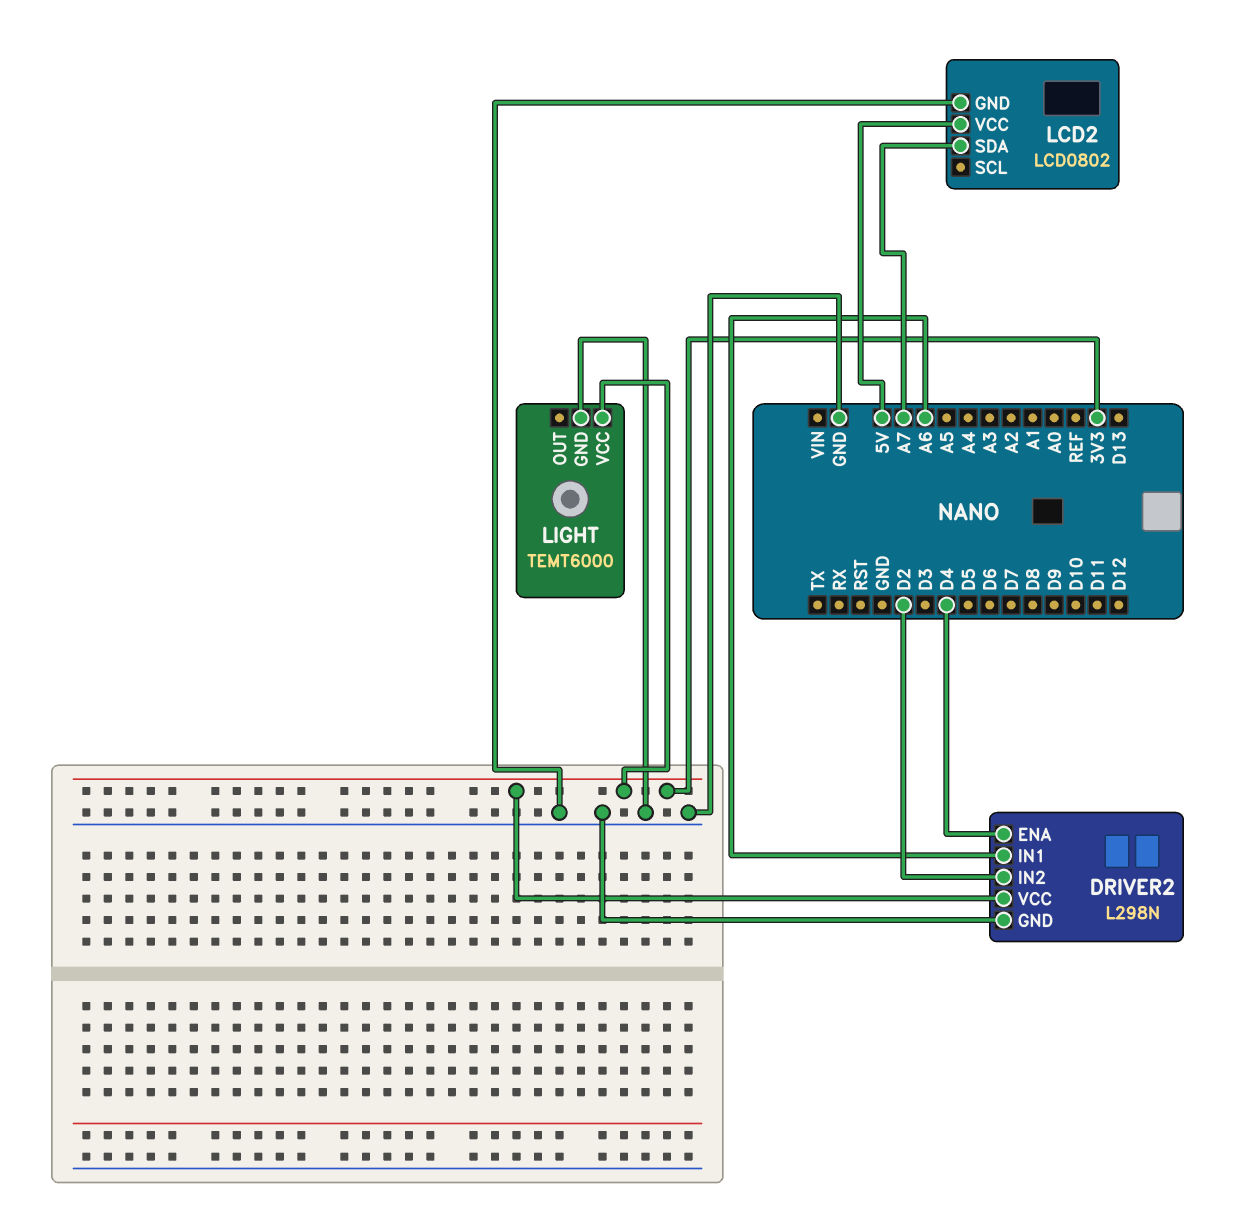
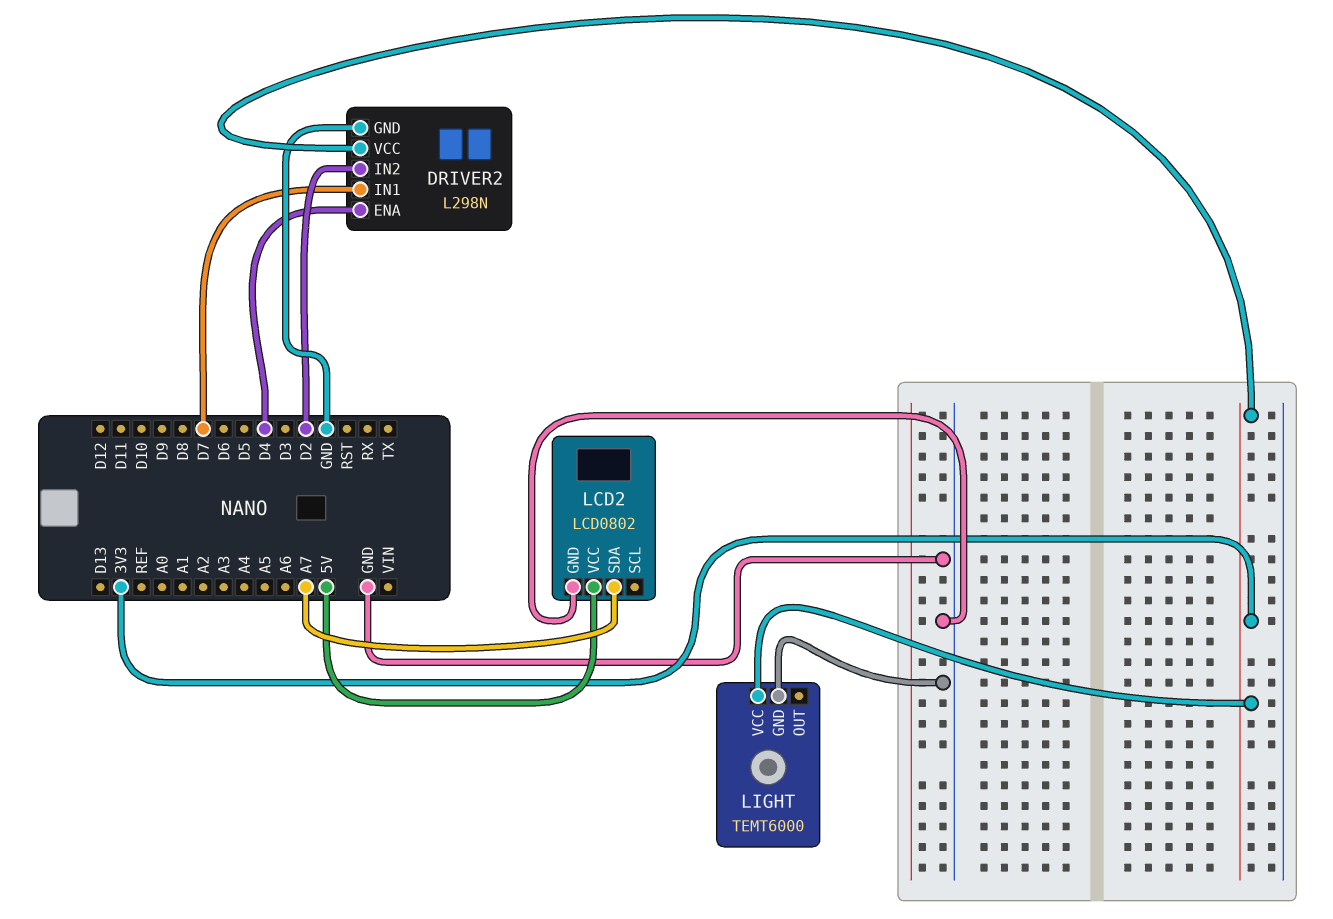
DRIVER2 pin IN1: A6 -> D7

